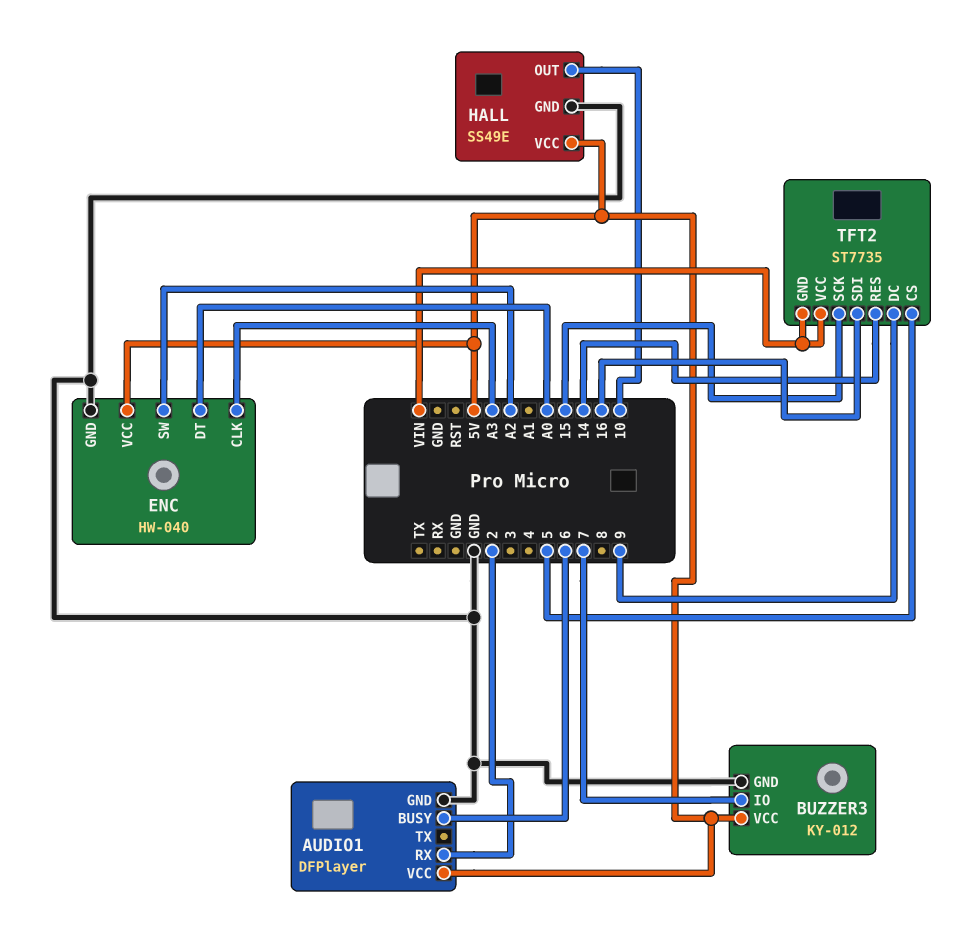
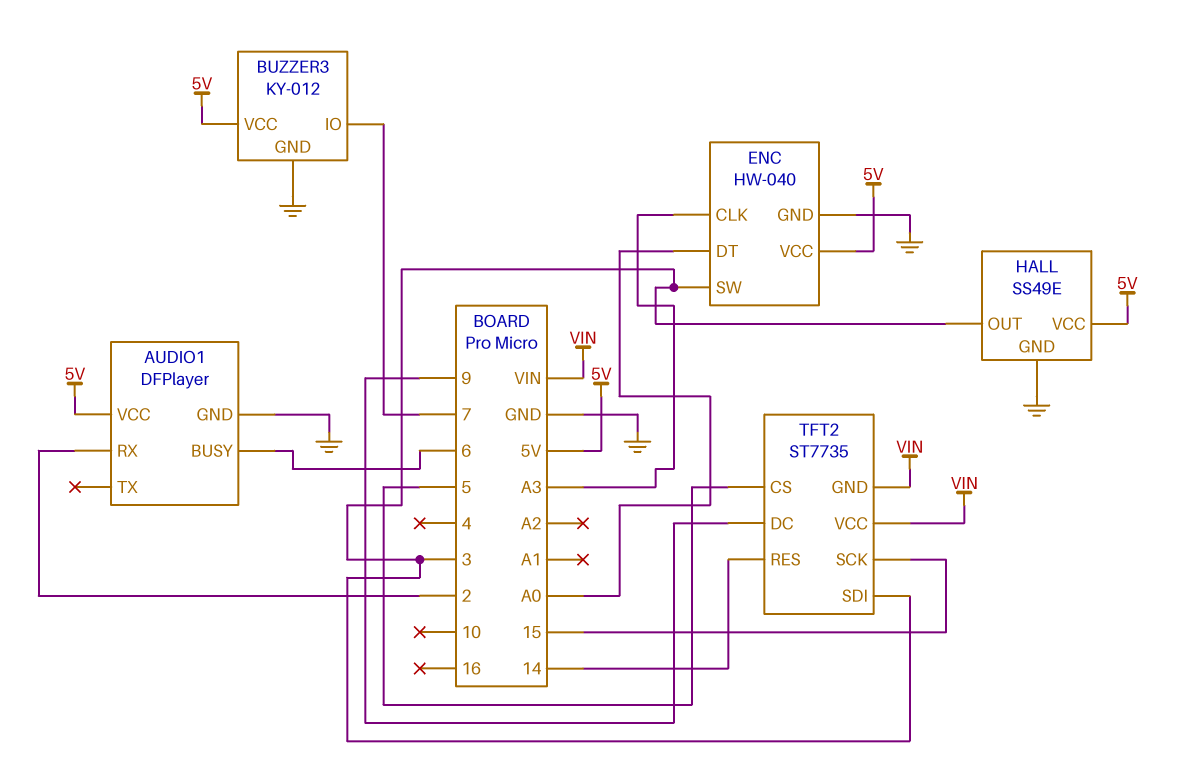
ENC pin SW: A2 -> 3
HALL pin OUT: 10 -> 3
TFT2 pin SDI: 16 -> 3

